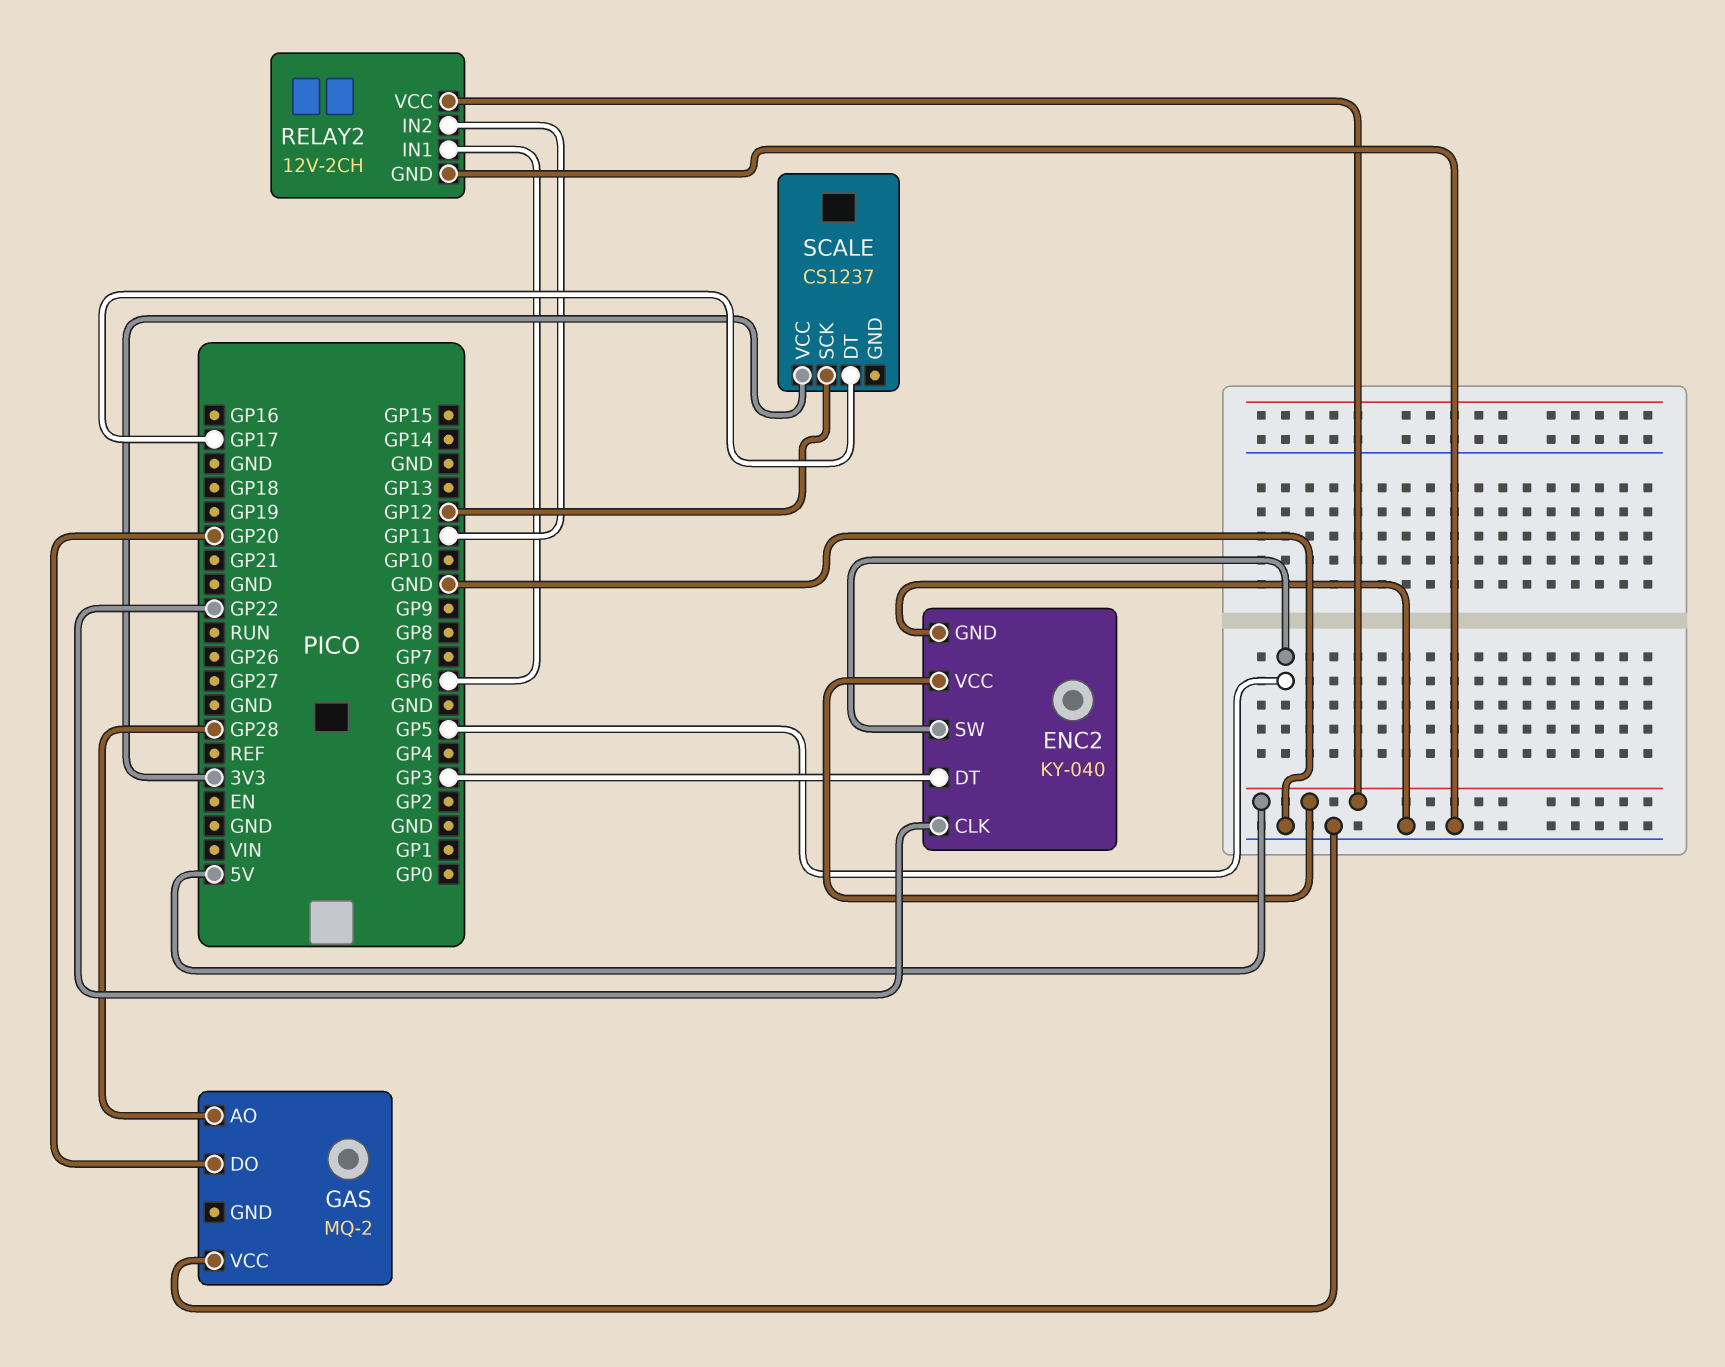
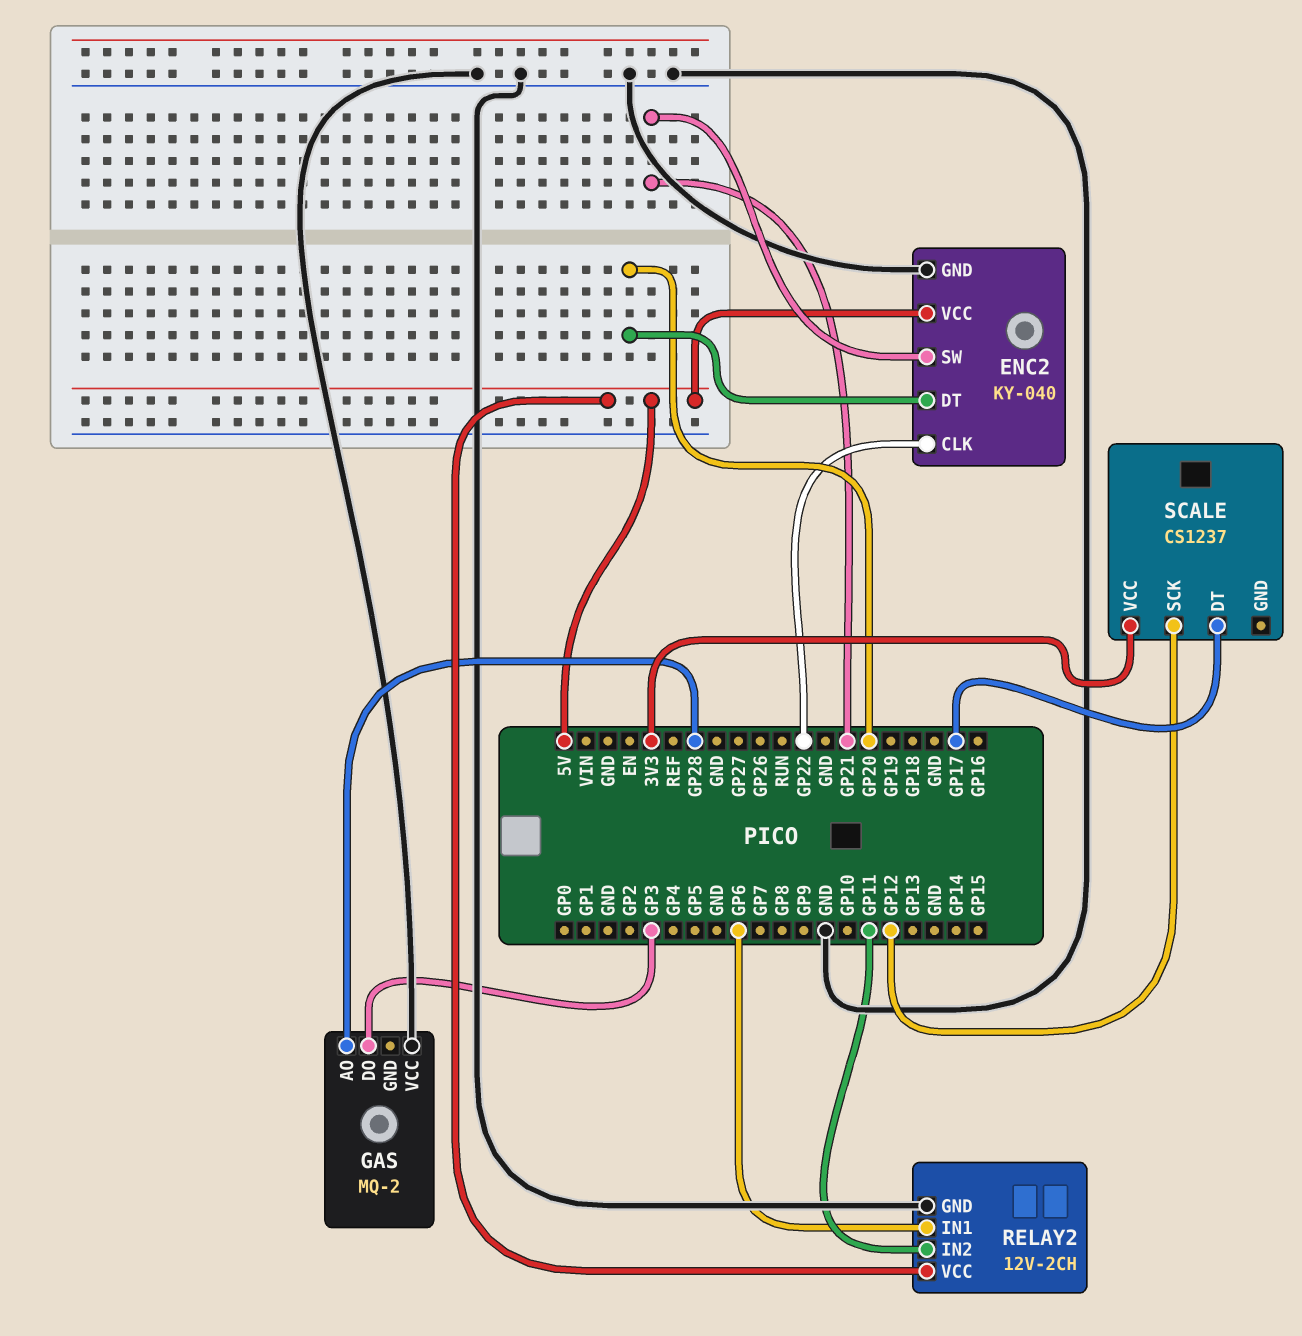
ENC2 pin DT: GP3 -> GP20
ENC2 pin SW: GP5 -> GP21
GAS pin DO: GP20 -> GP3

